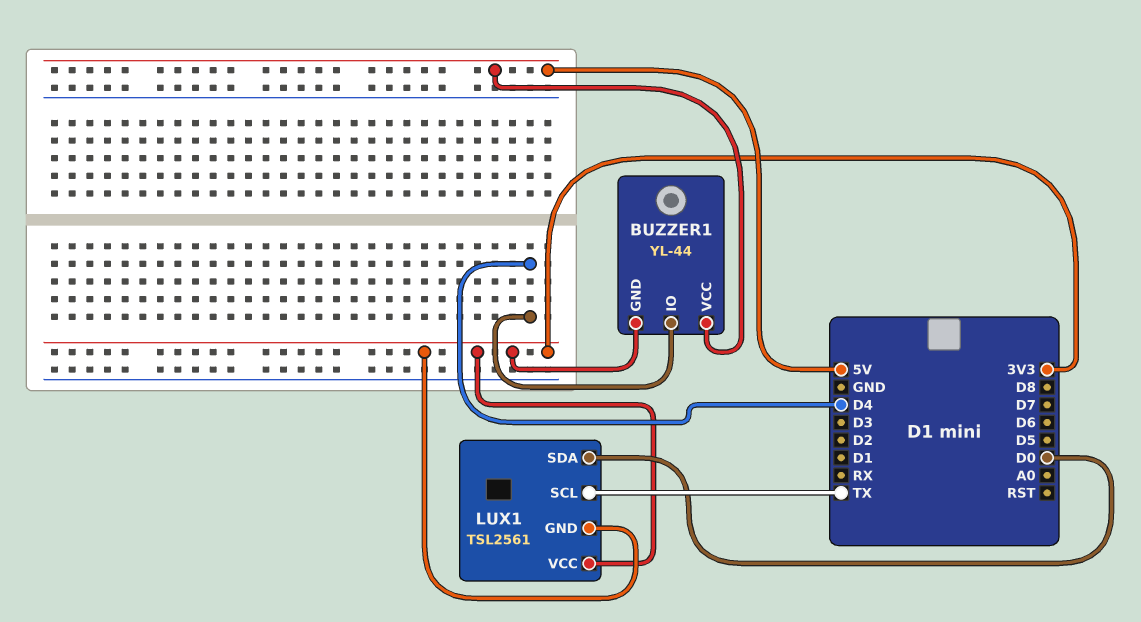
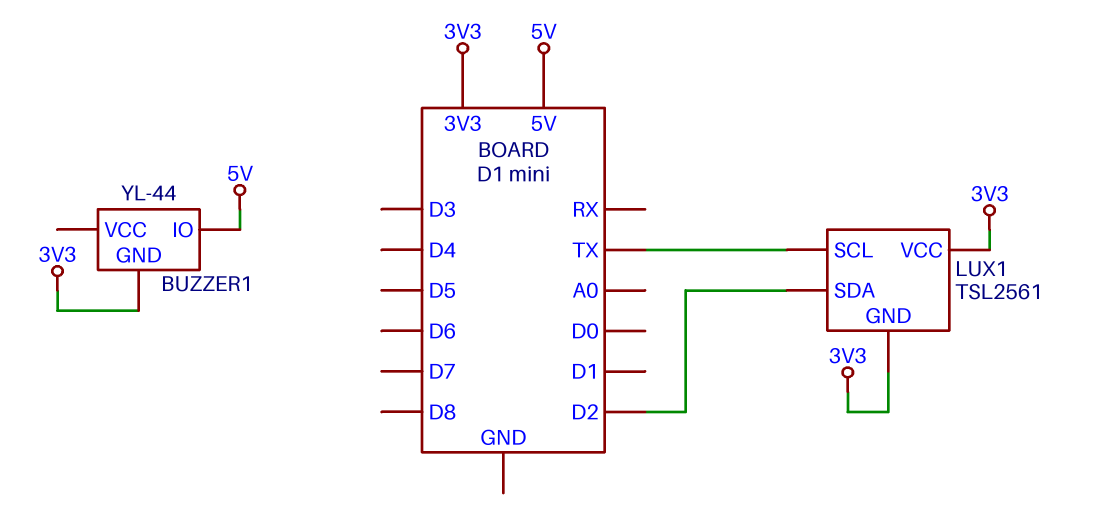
BUZZER1 pin IO: D4 -> 5V
BUZZER1 pin VCC: 5V -> none
LUX1 pin SDA: D0 -> D2

